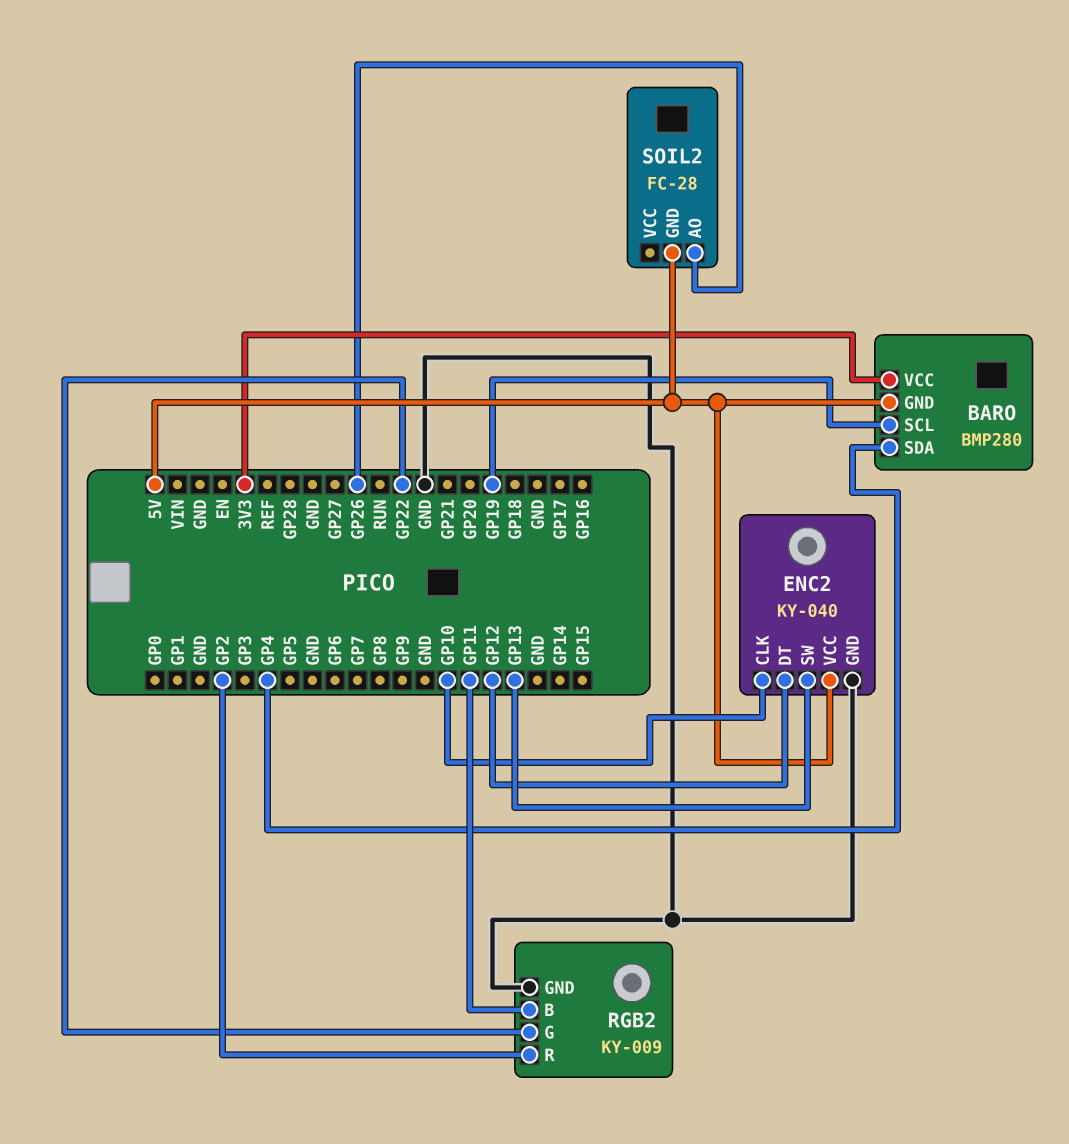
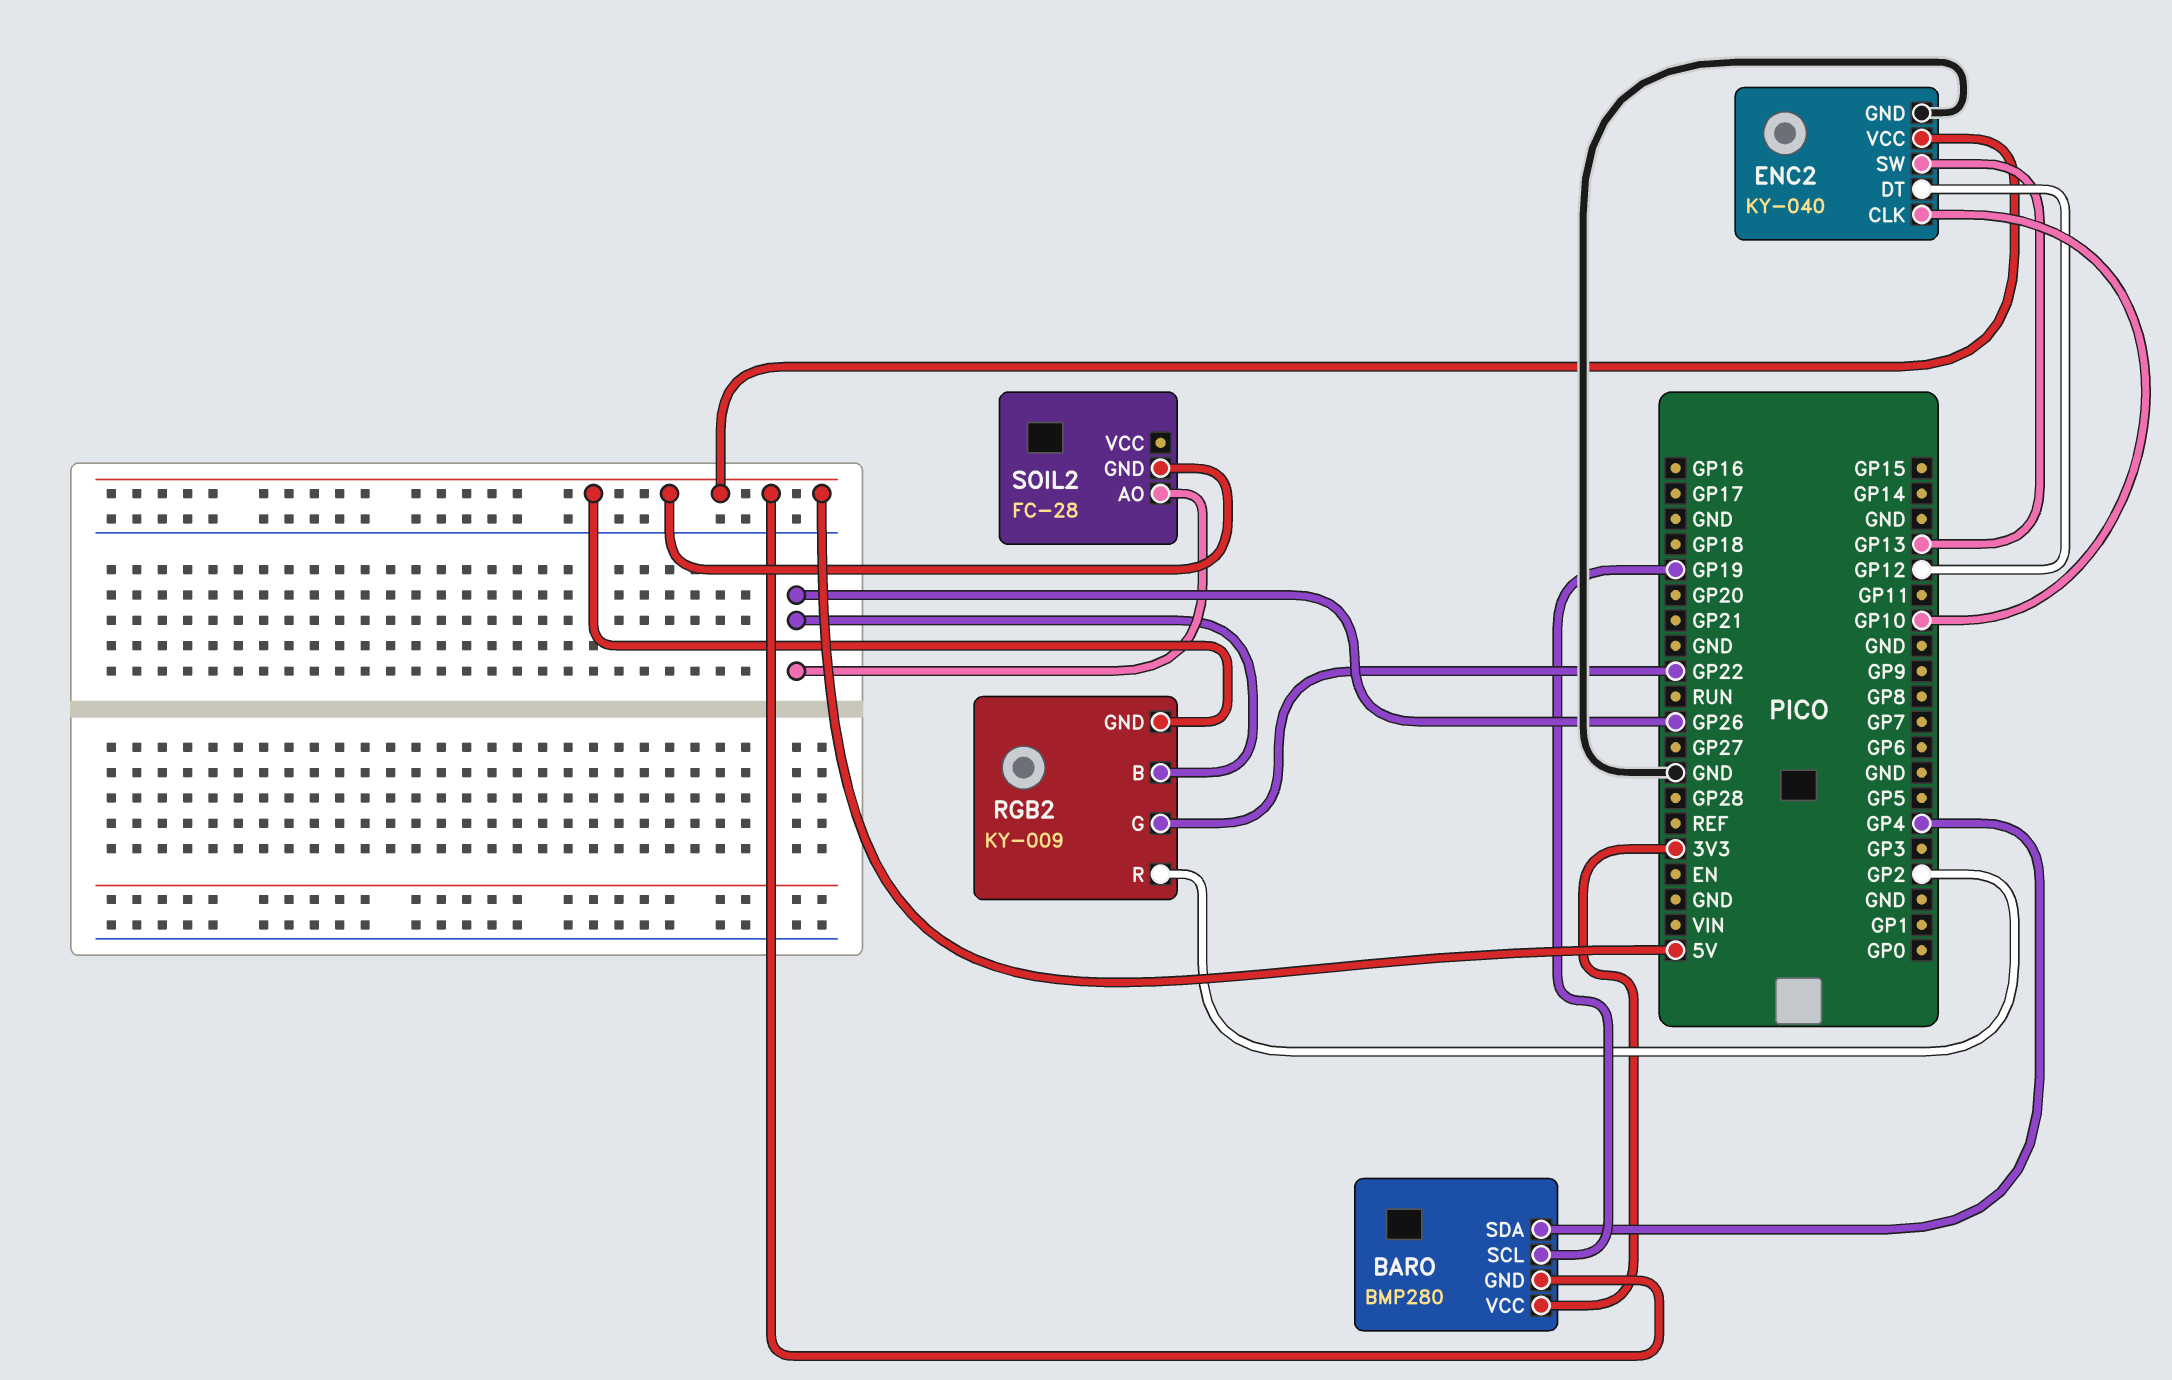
RGB2 pin B: GP11 -> GP26
RGB2 pin GND: GND -> 5V

